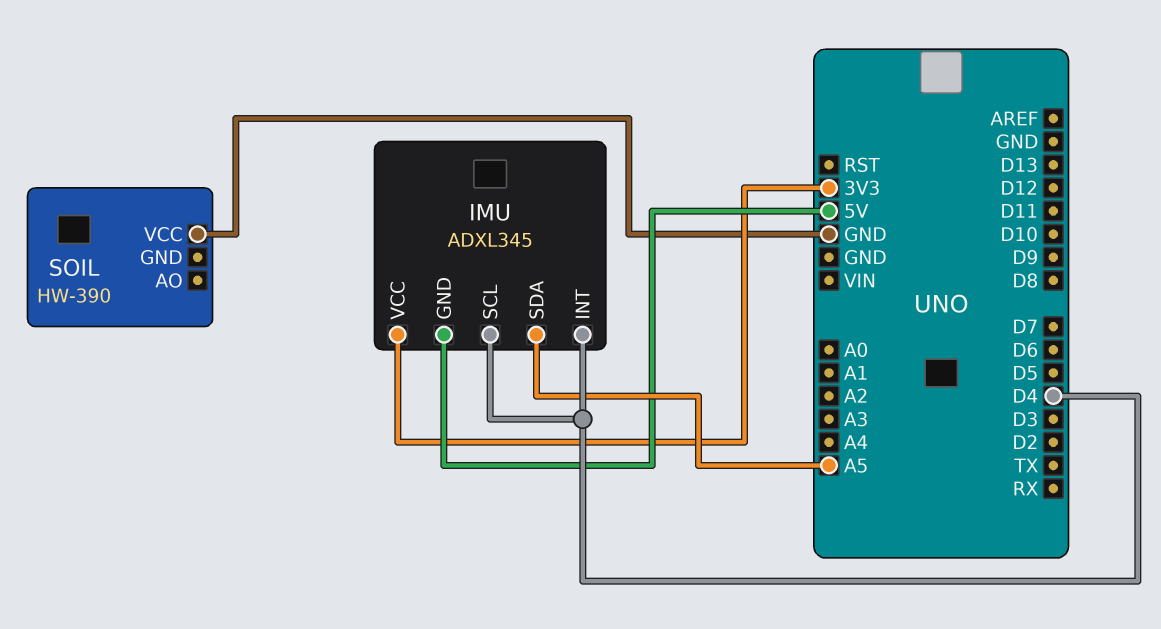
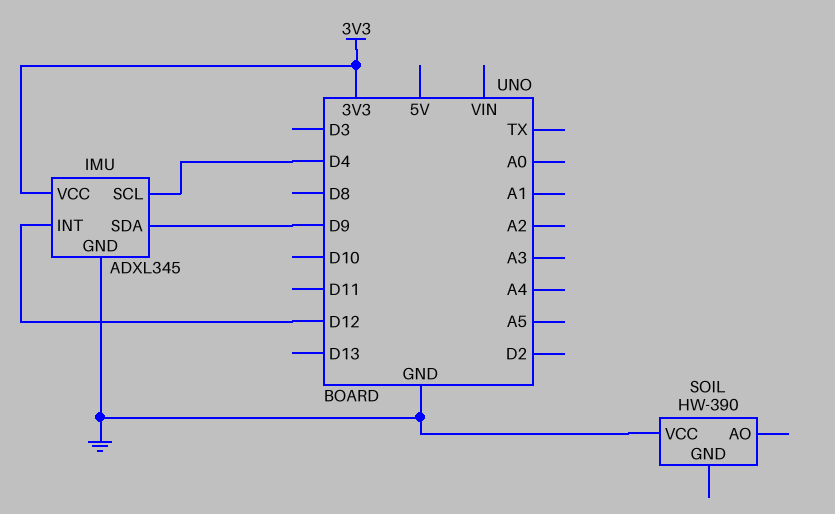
IMU pin GND: 5V -> GND
IMU pin INT: D4 -> D12
IMU pin SDA: A5 -> D9

